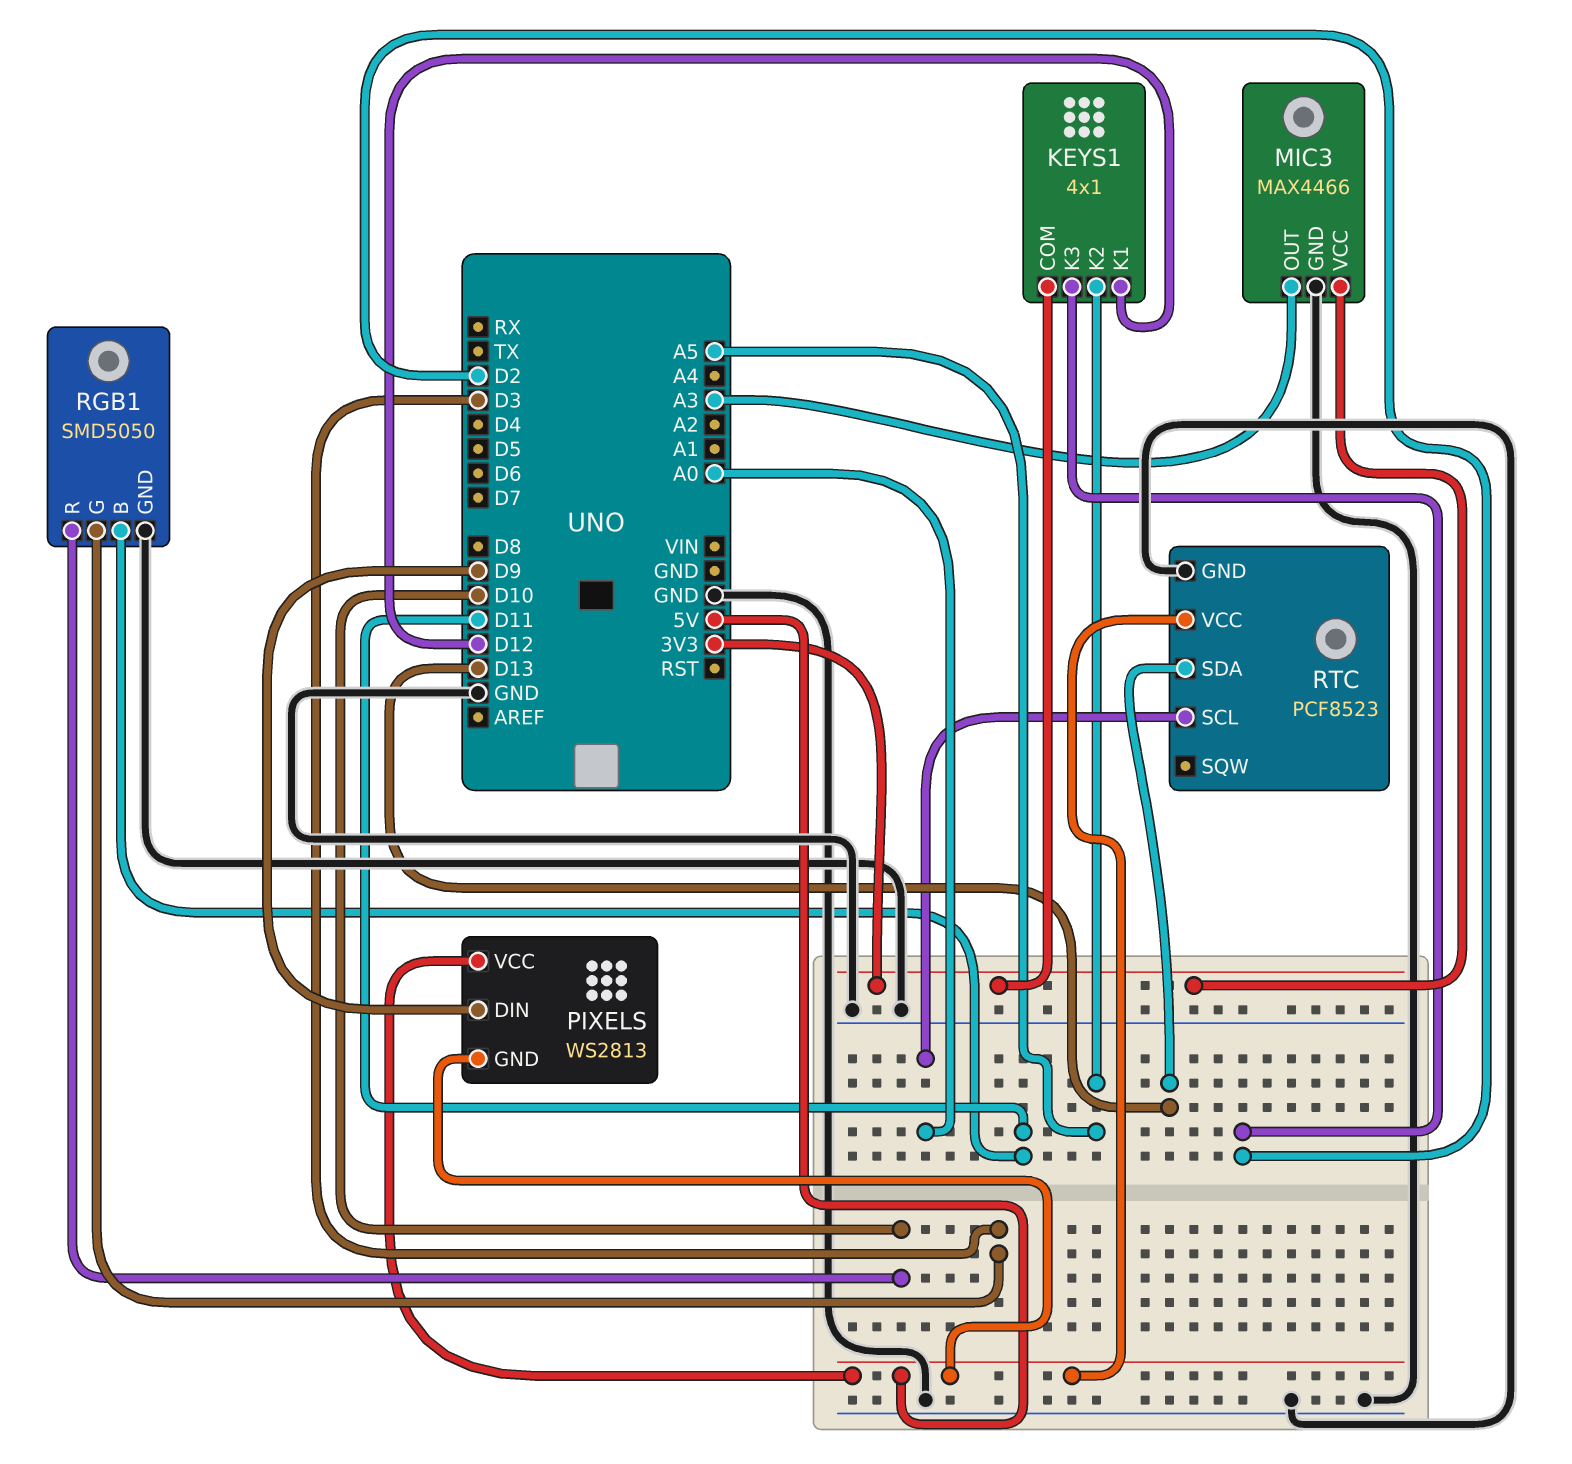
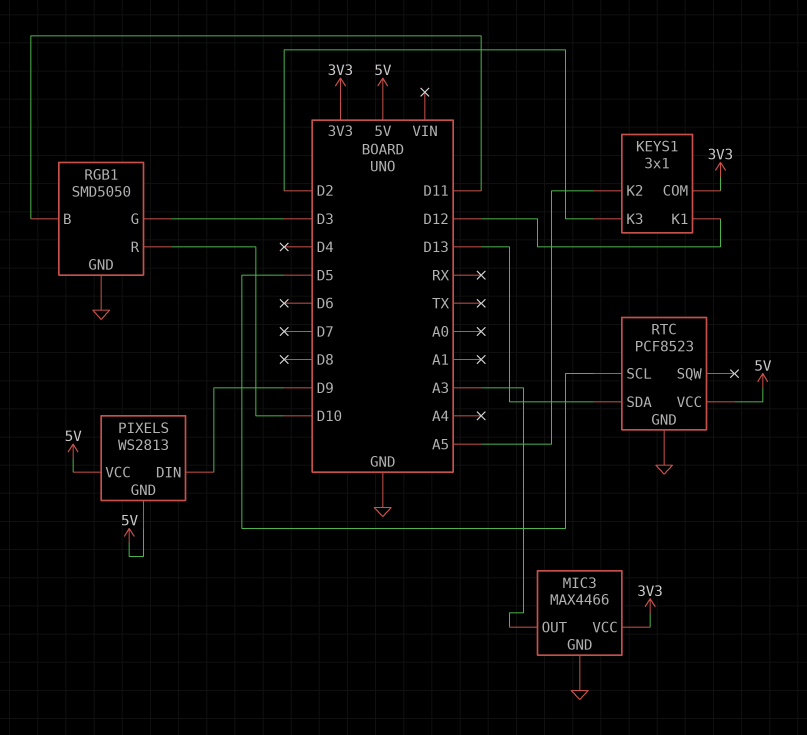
KEYS1: 4x1 -> 3x1
RTC pin SCL: A0 -> D5

